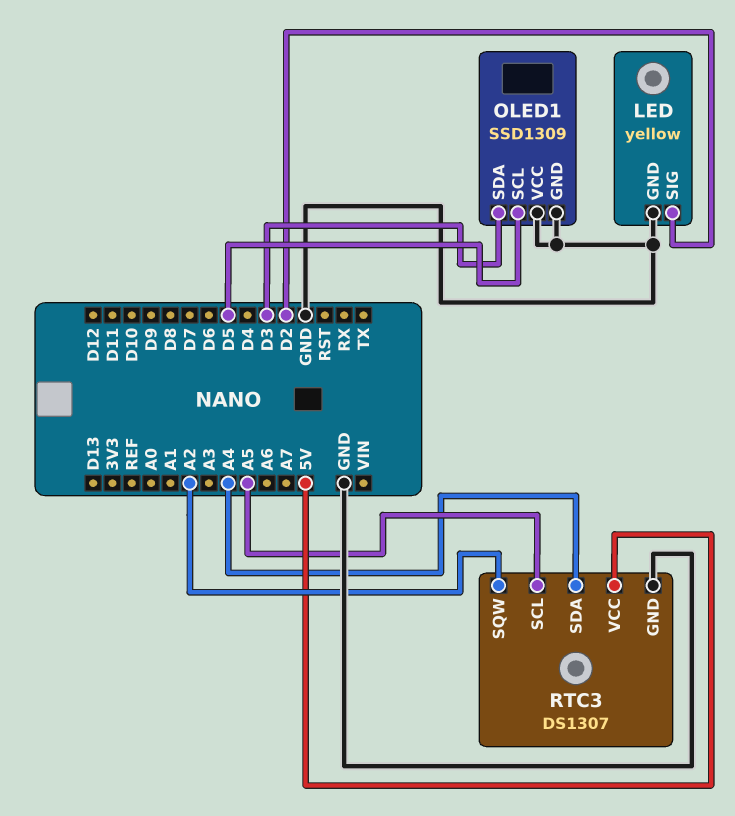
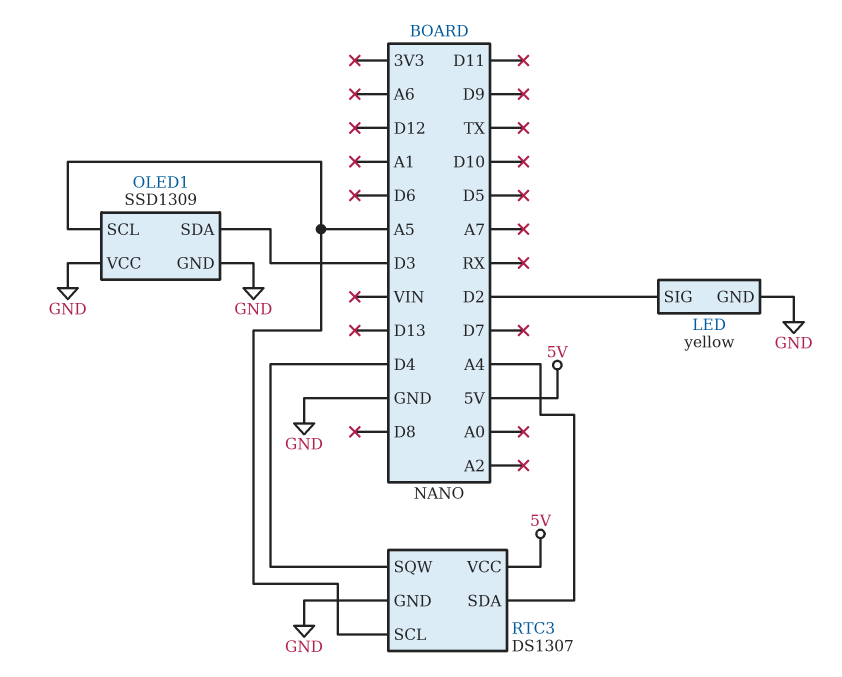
OLED1 pin SCL: D5 -> A5
RTC3 pin SQW: A2 -> D4

